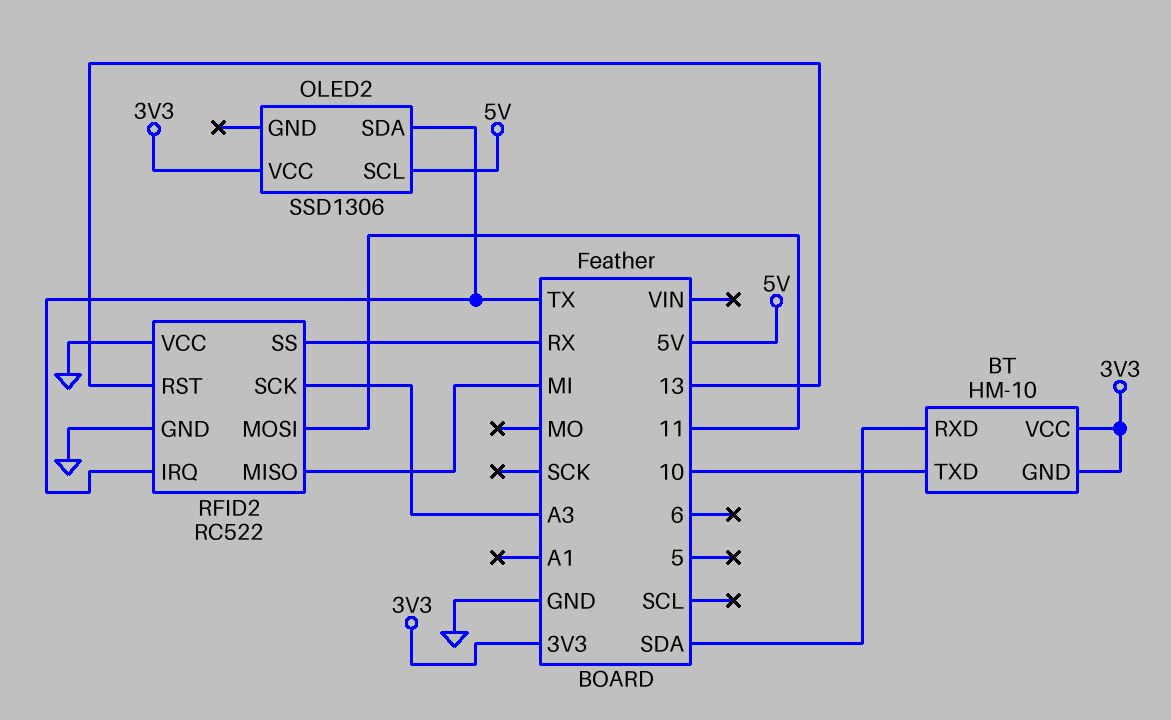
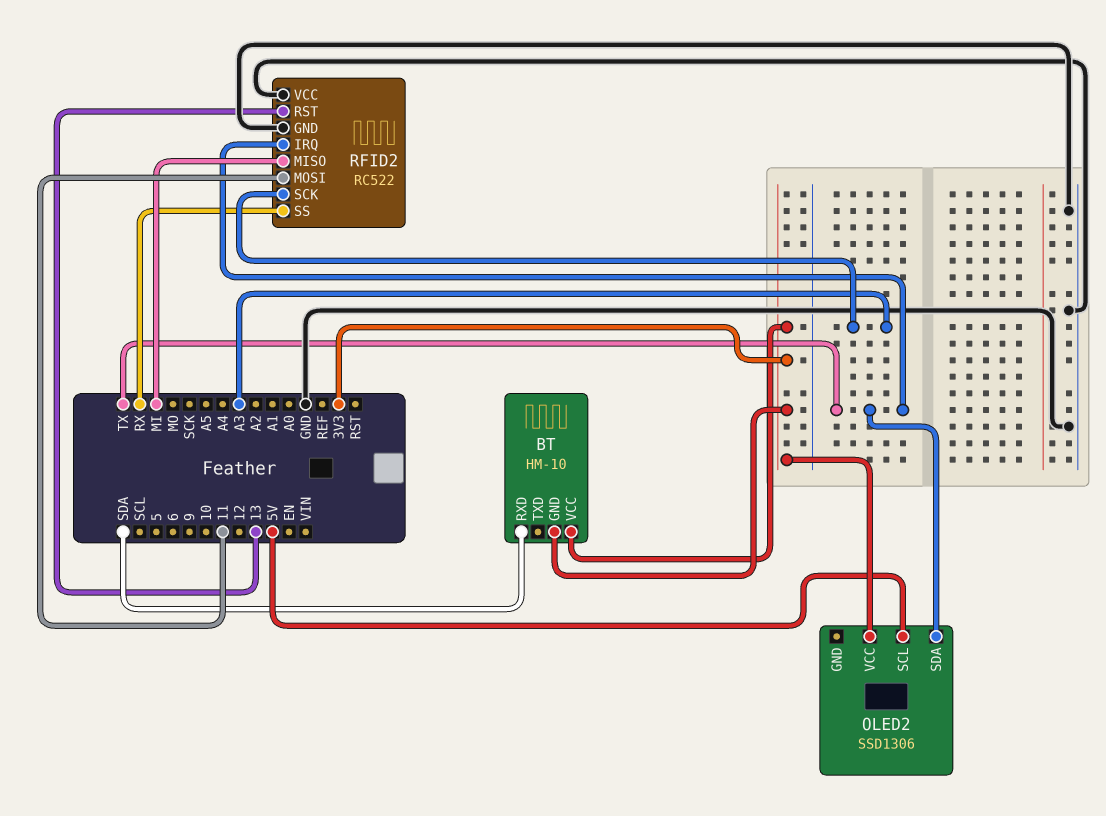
BT pin TXD: 10 -> none

